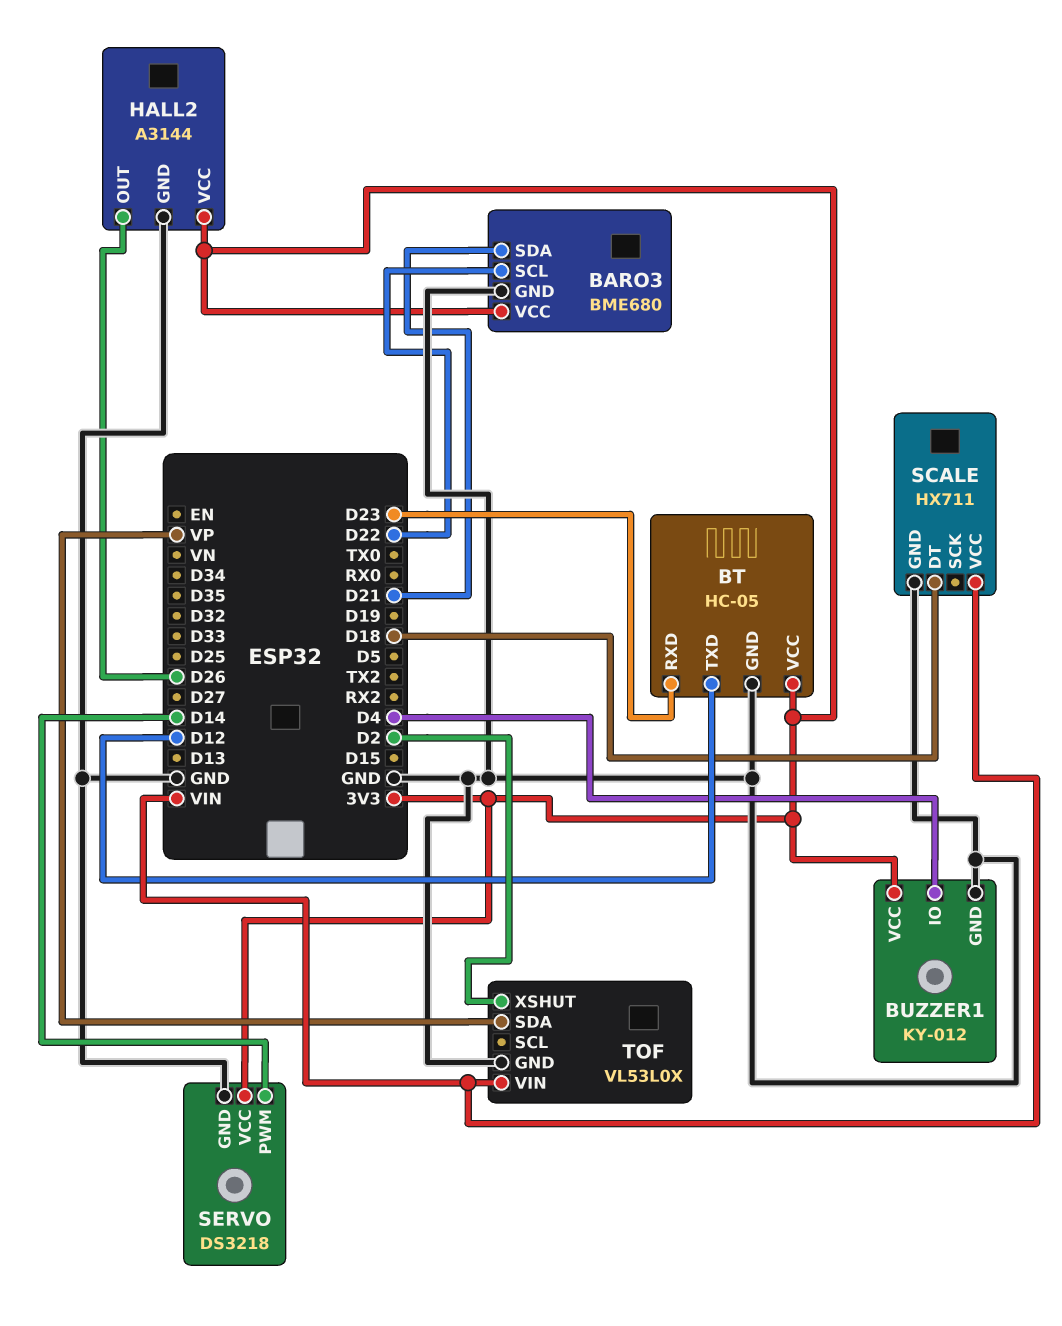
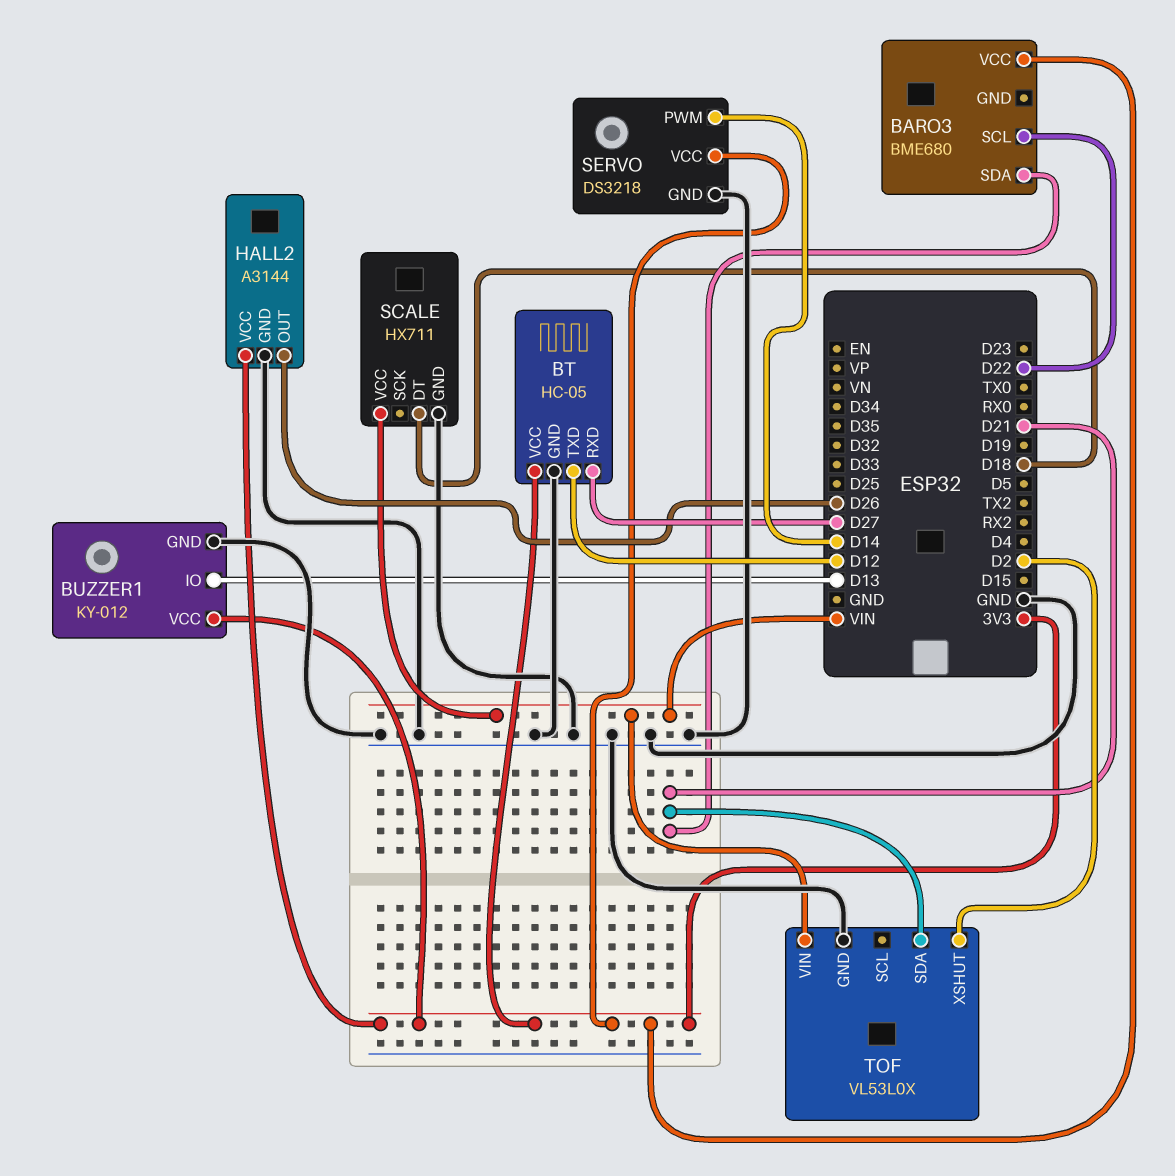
BARO3 pin GND: GND -> none
BT pin RXD: D23 -> D27
BUZZER1 pin IO: D4 -> D13
TOF pin SDA: VP -> D21

